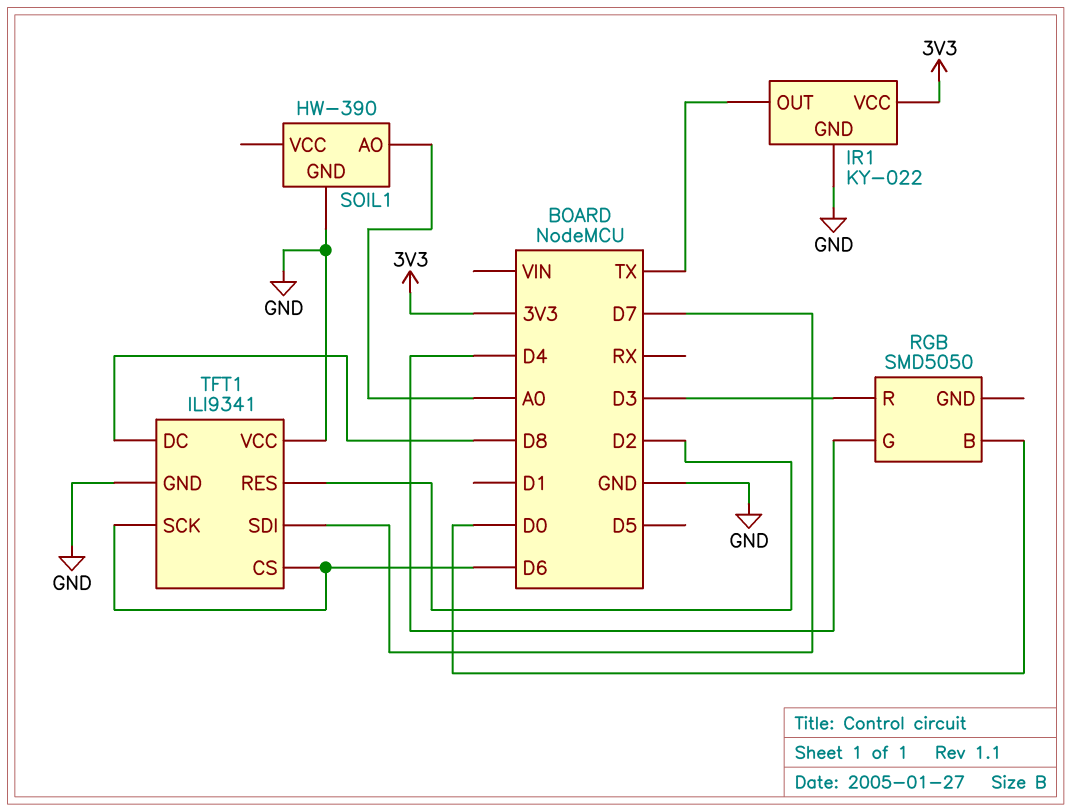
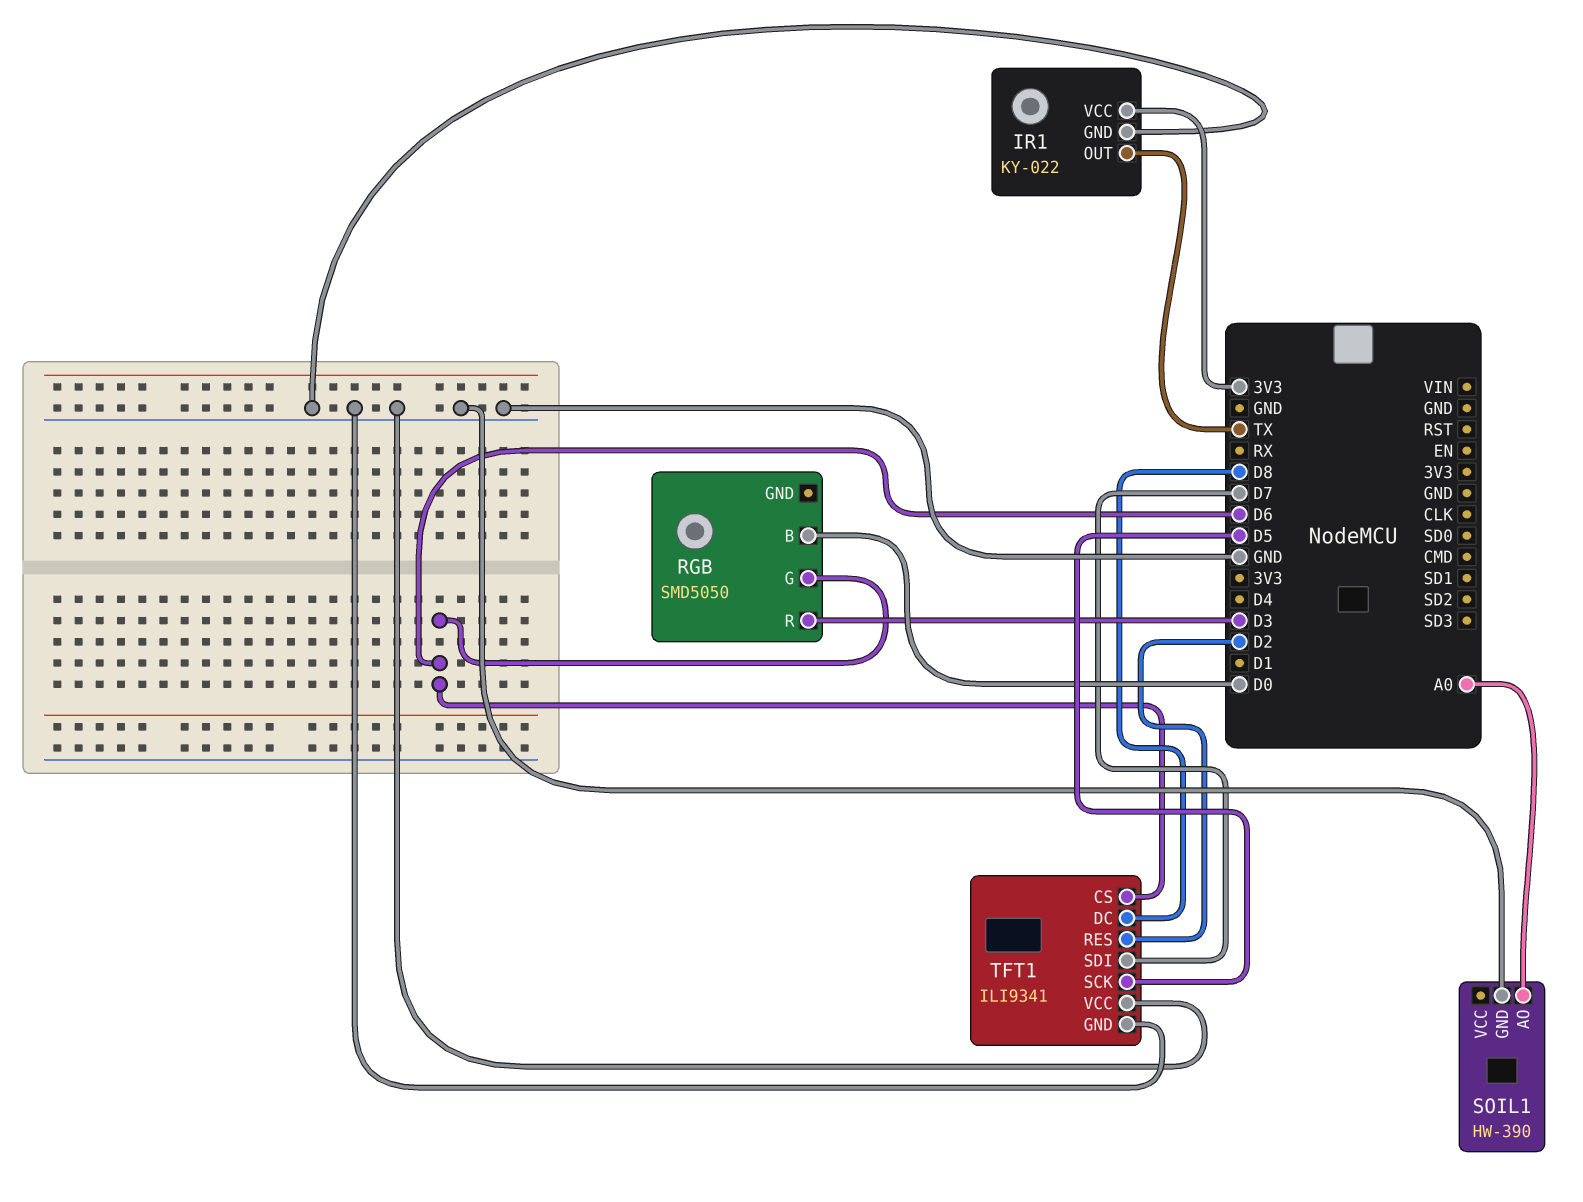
RGB pin G: D4 -> D6
TFT1 pin SCK: D6 -> D5

